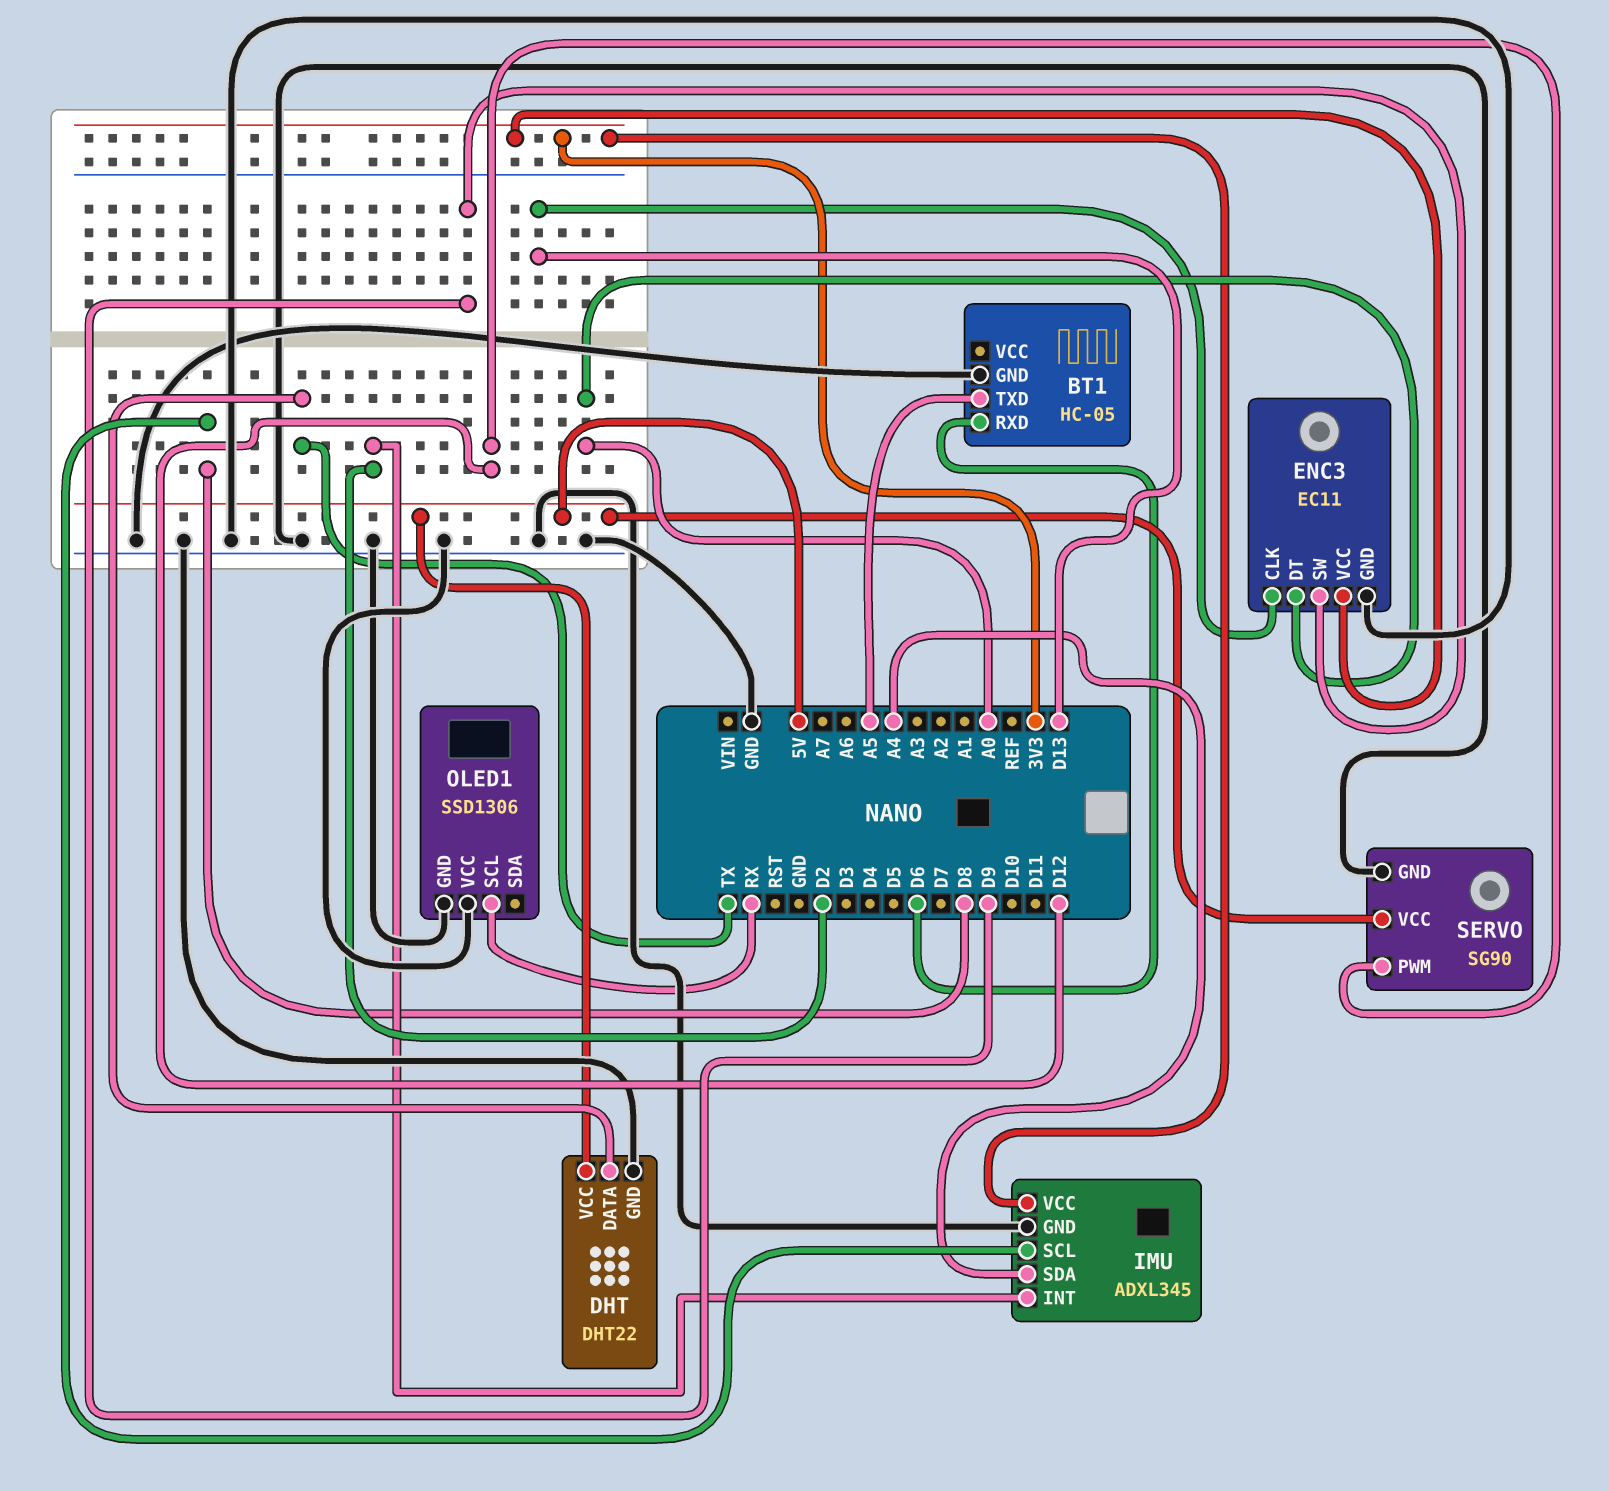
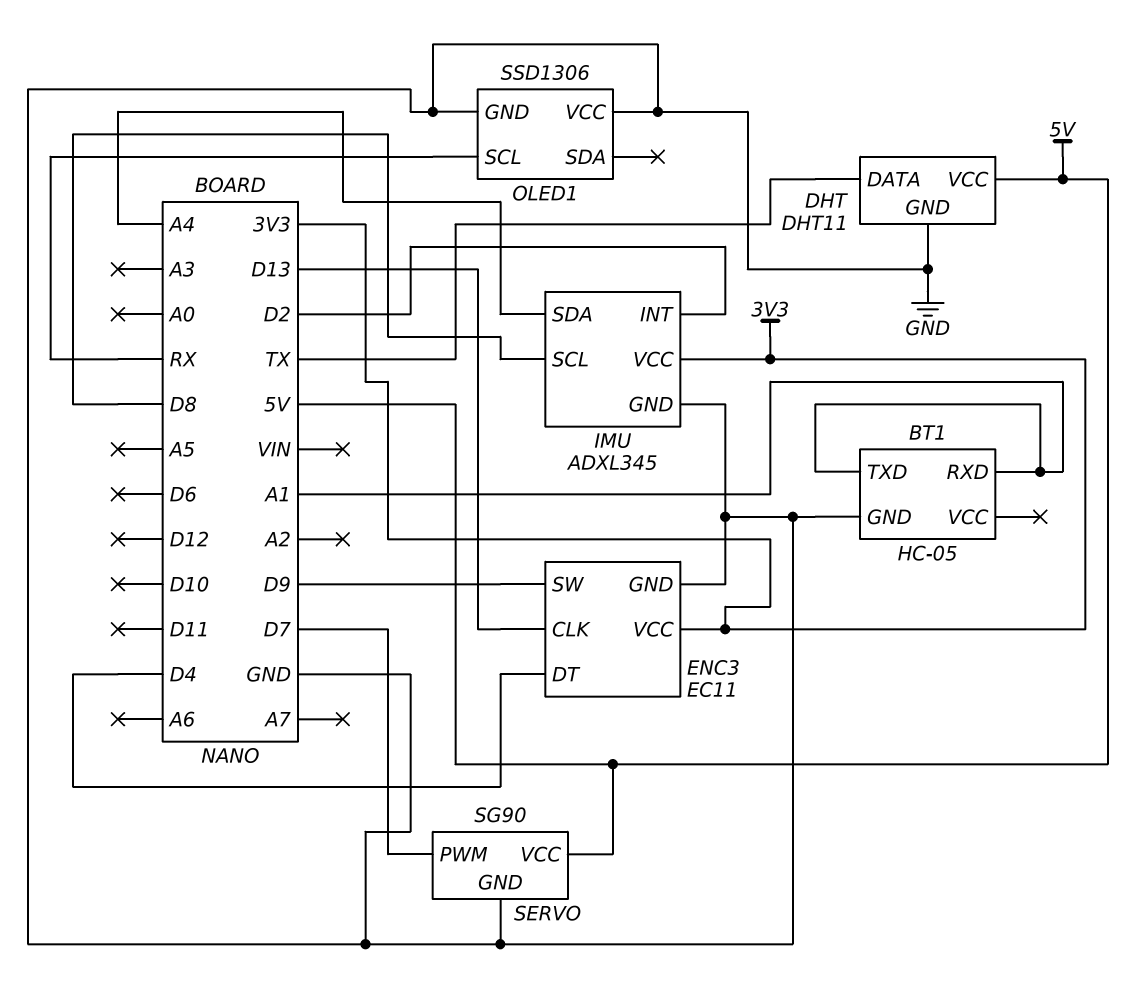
BT1 pin RXD: D6 -> A1
BT1 pin TXD: A5 -> A1
DHT: DHT22 -> DHT11
ENC3 pin DT: A0 -> D4
SERVO pin PWM: D12 -> D7

